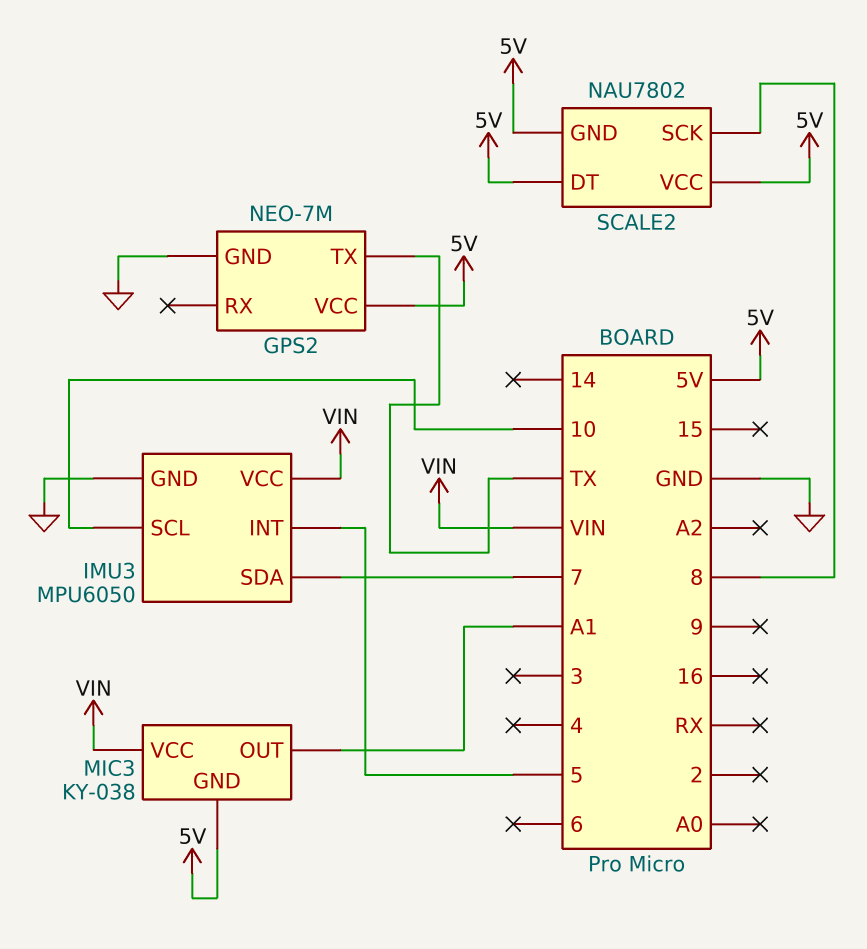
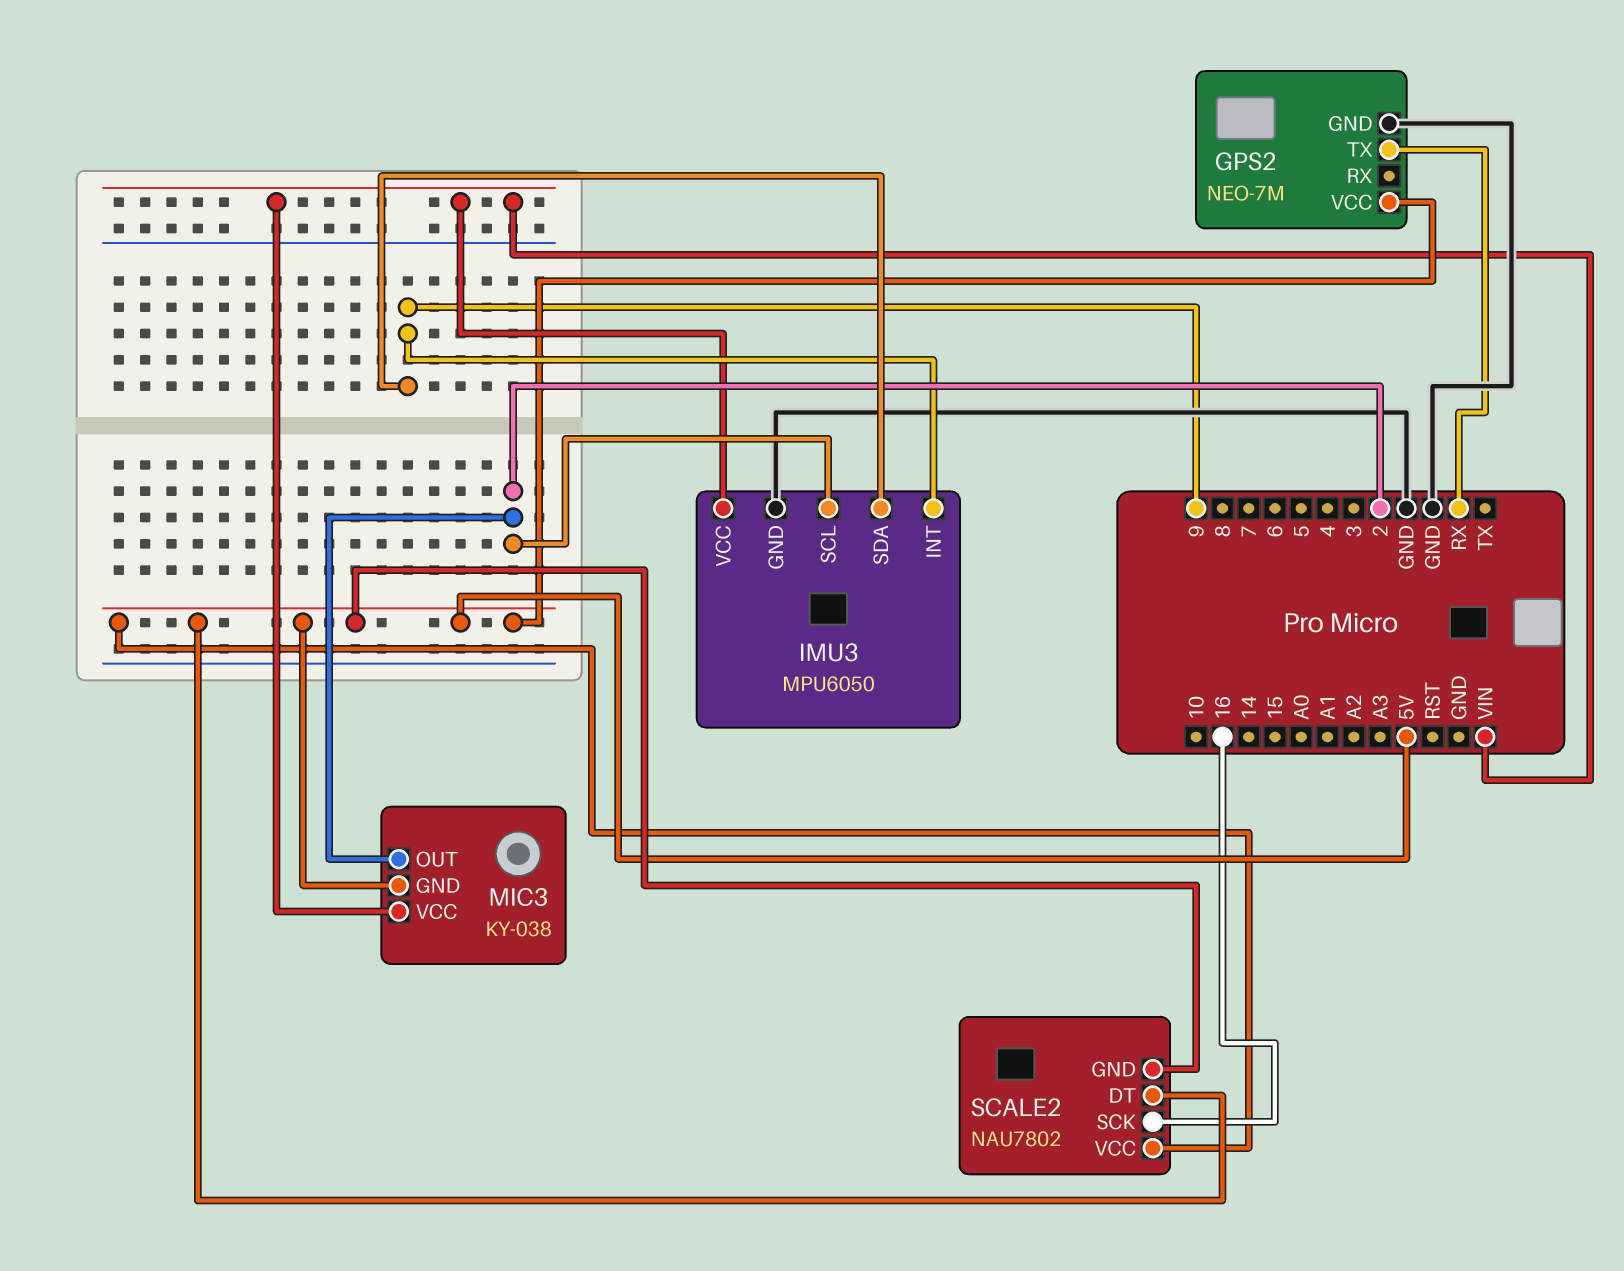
GPS2 pin TX: TX -> RX
IMU3 pin INT: 5 -> 9
IMU3 pin SCL: 10 -> 2
IMU3 pin SDA: 7 -> 9
MIC3 pin OUT: A1 -> 2
SCALE2 pin SCK: 8 -> 16

